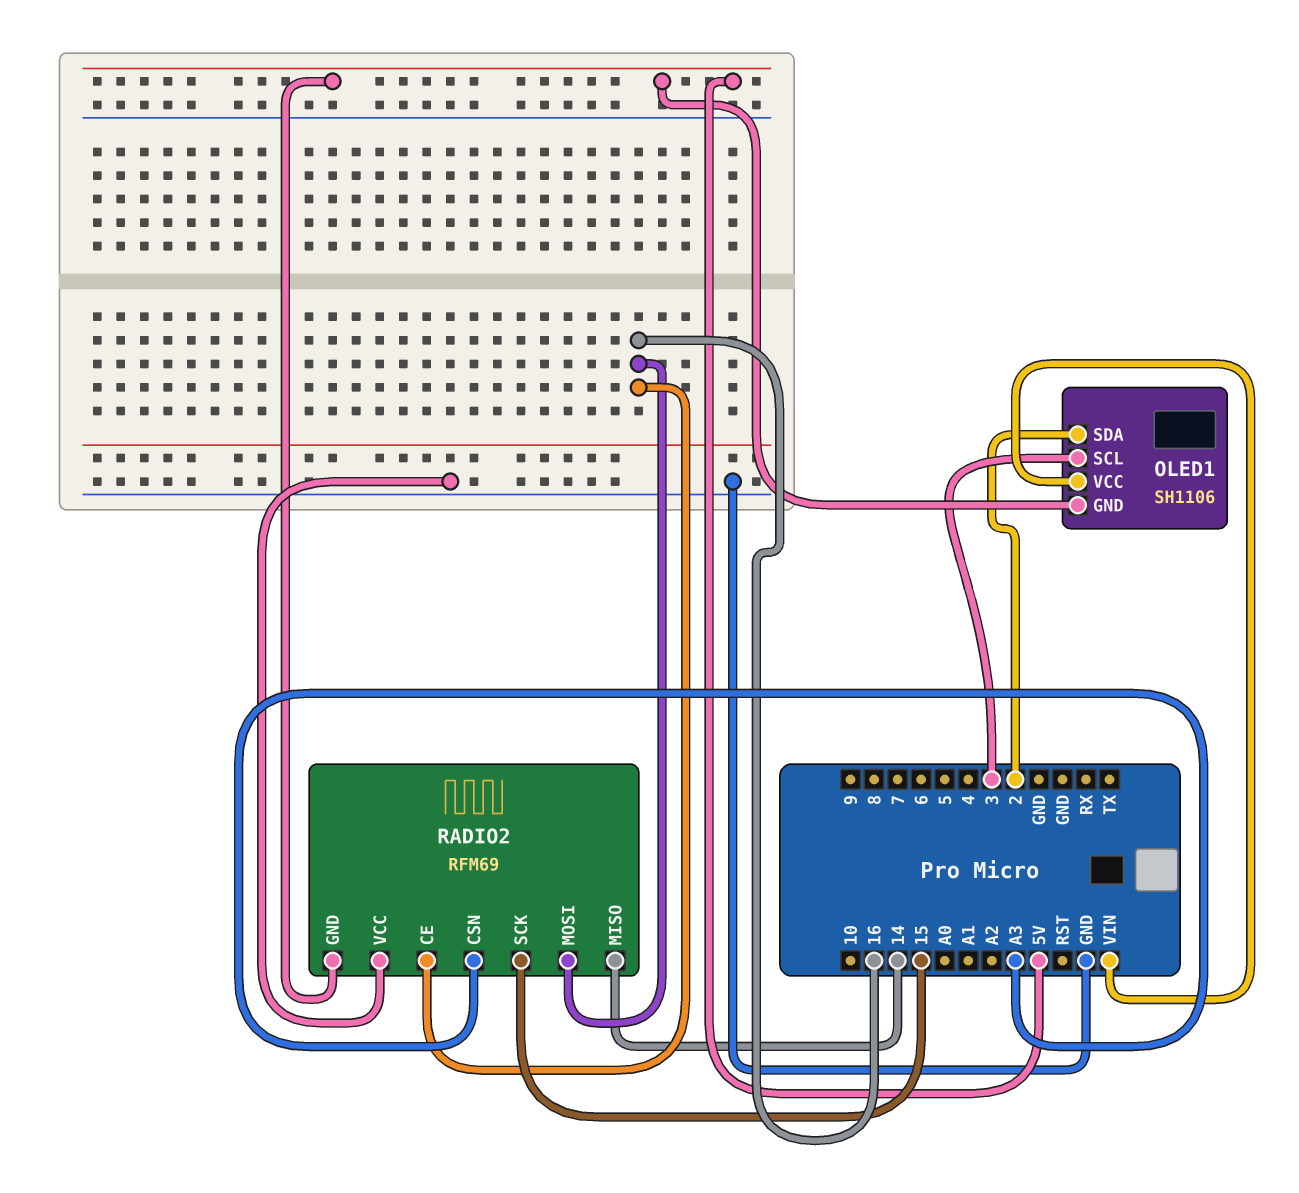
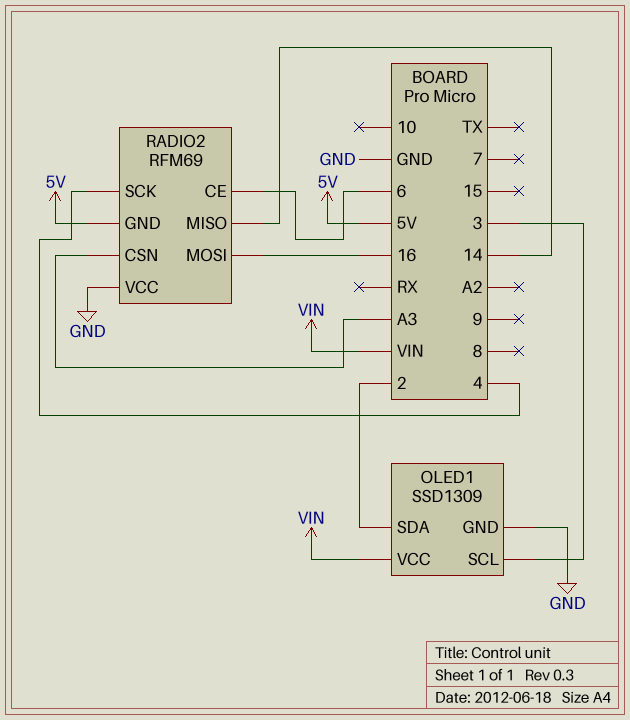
OLED1: SH1106 -> SSD1309
OLED1 pin GND: 5V -> GND
RADIO2 pin CE: 16 -> 6
RADIO2 pin SCK: 15 -> 4

